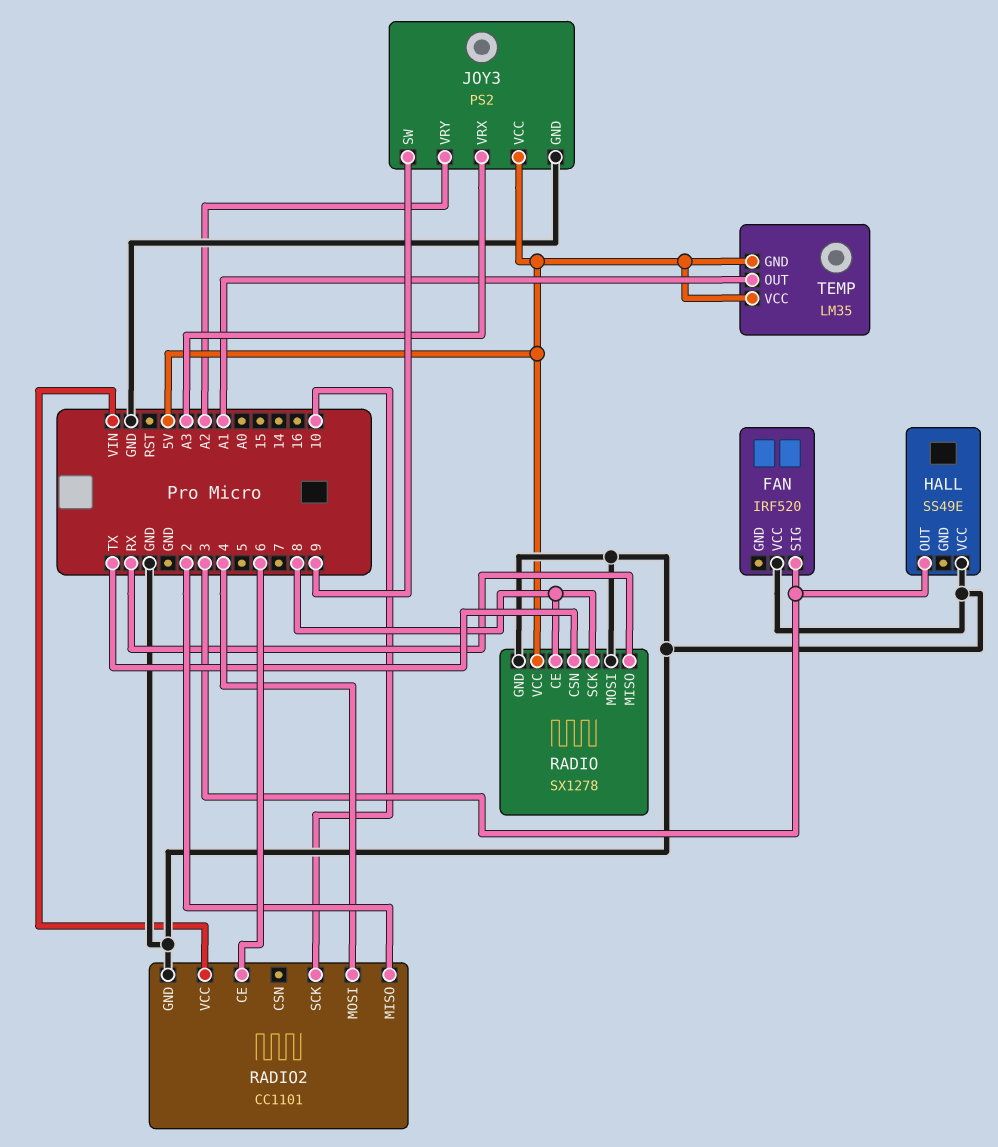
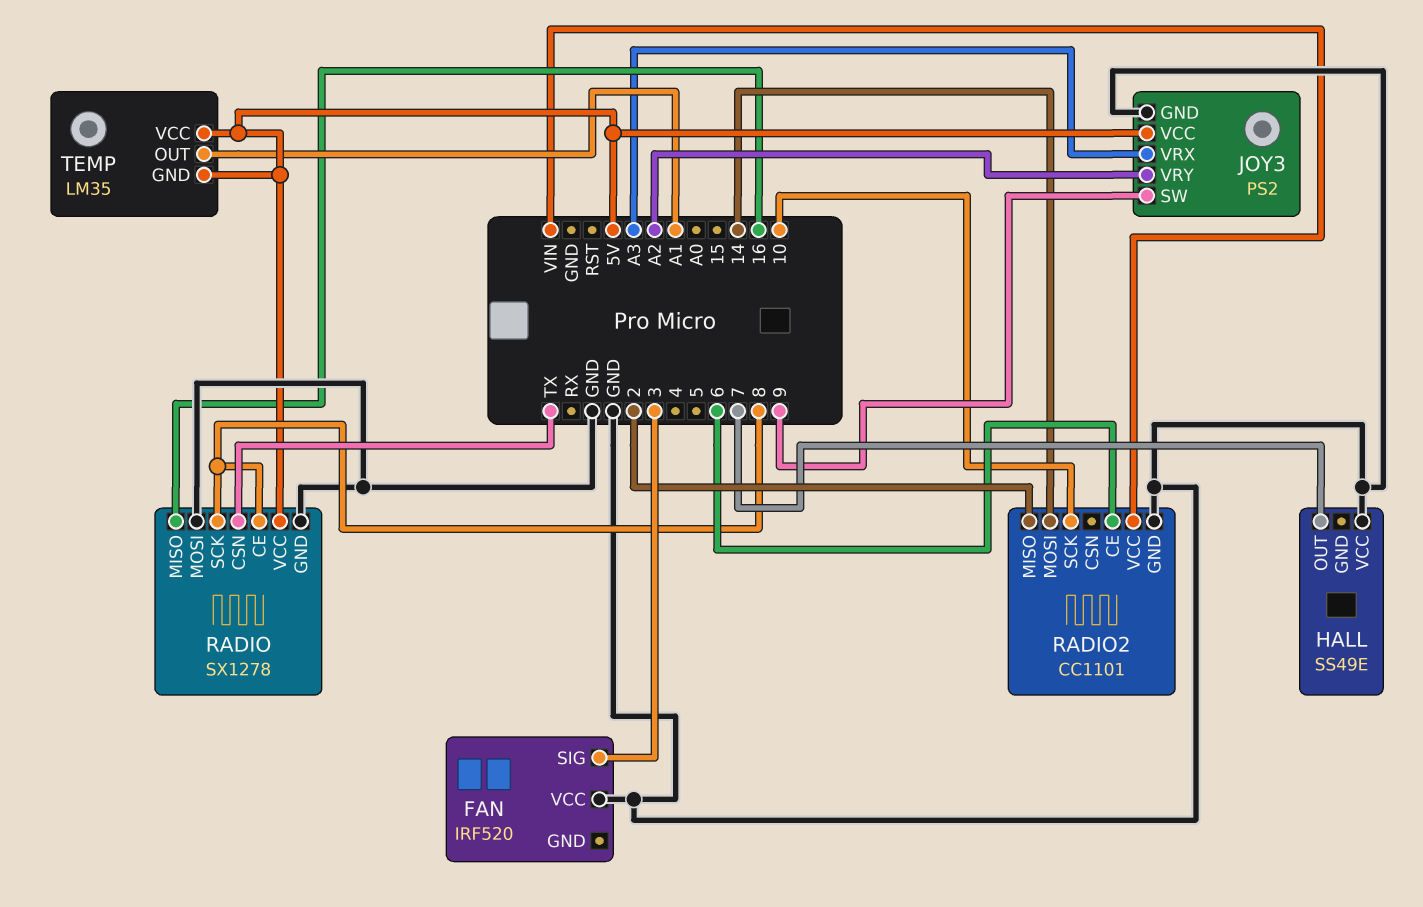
HALL pin OUT: 3 -> 7
RADIO pin MISO: RX -> 16
RADIO2 pin MOSI: 4 -> 14

